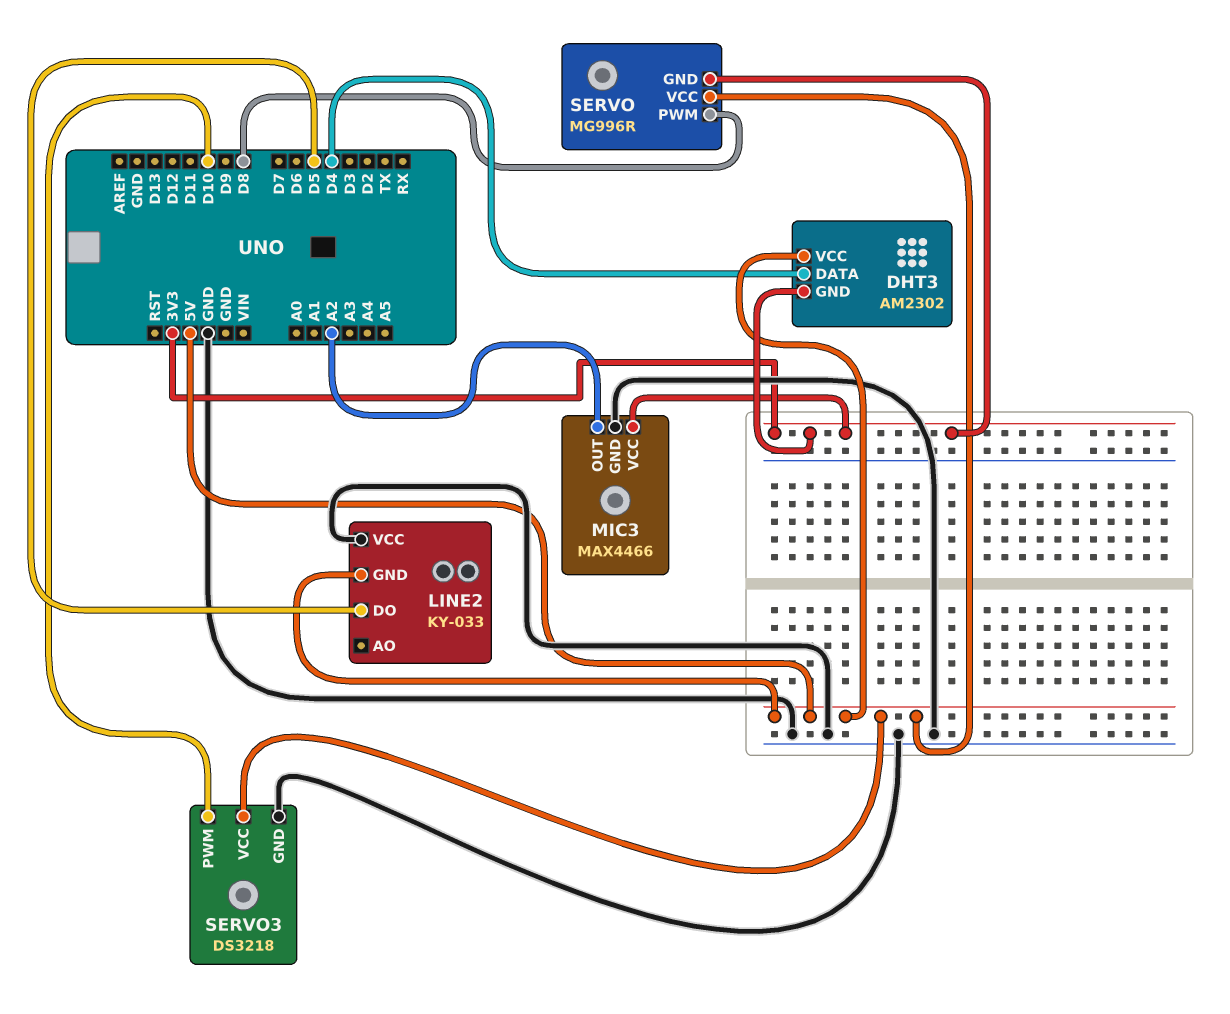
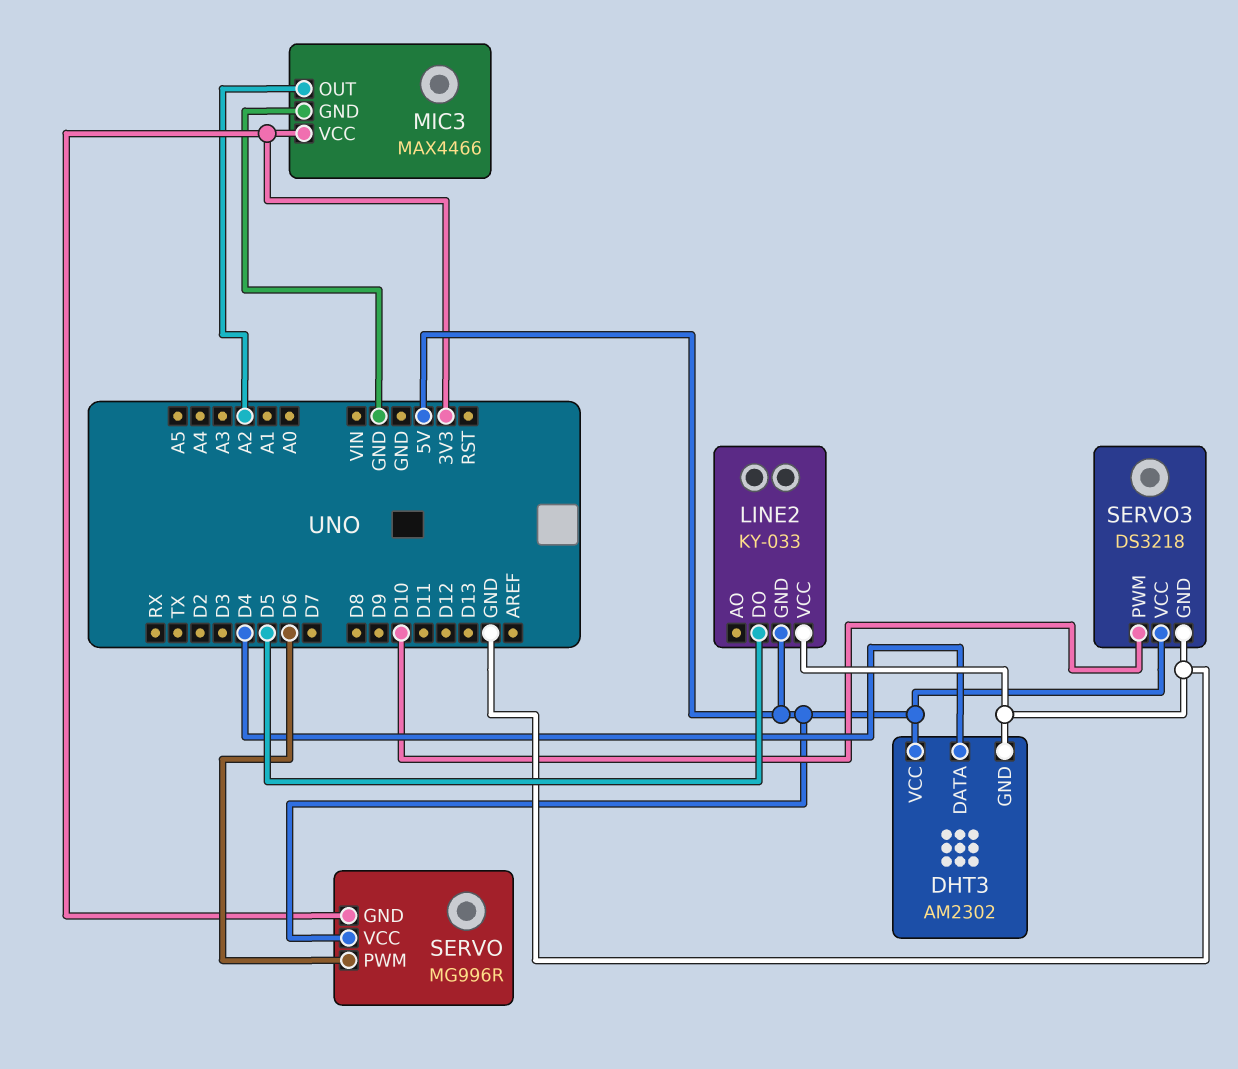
DHT3 pin GND: 3V3 -> GND
SERVO pin PWM: D8 -> D6

